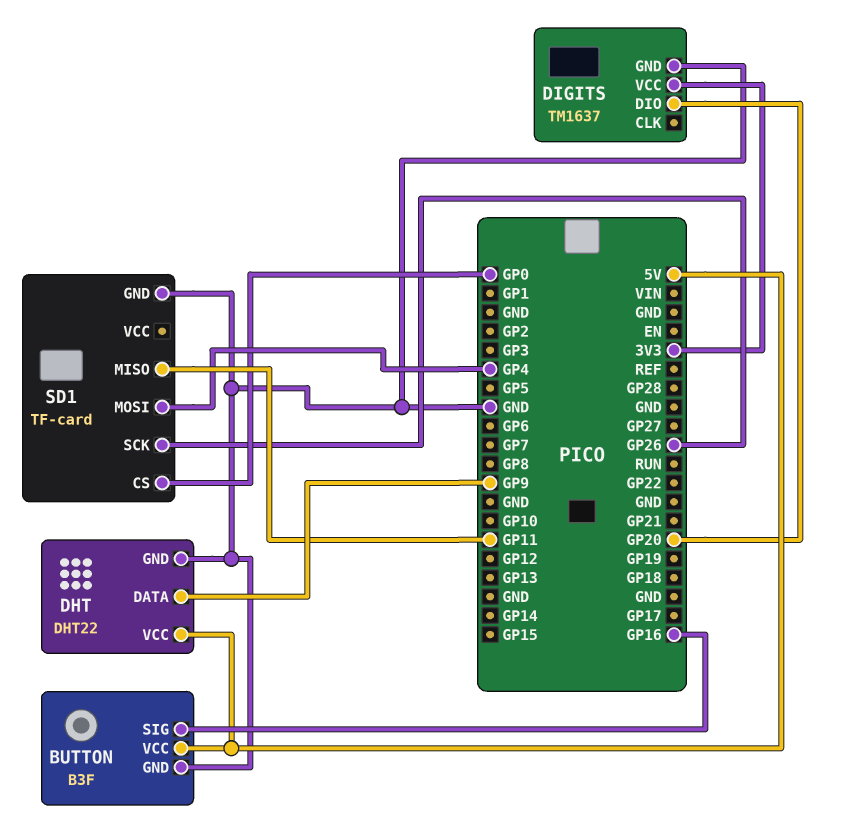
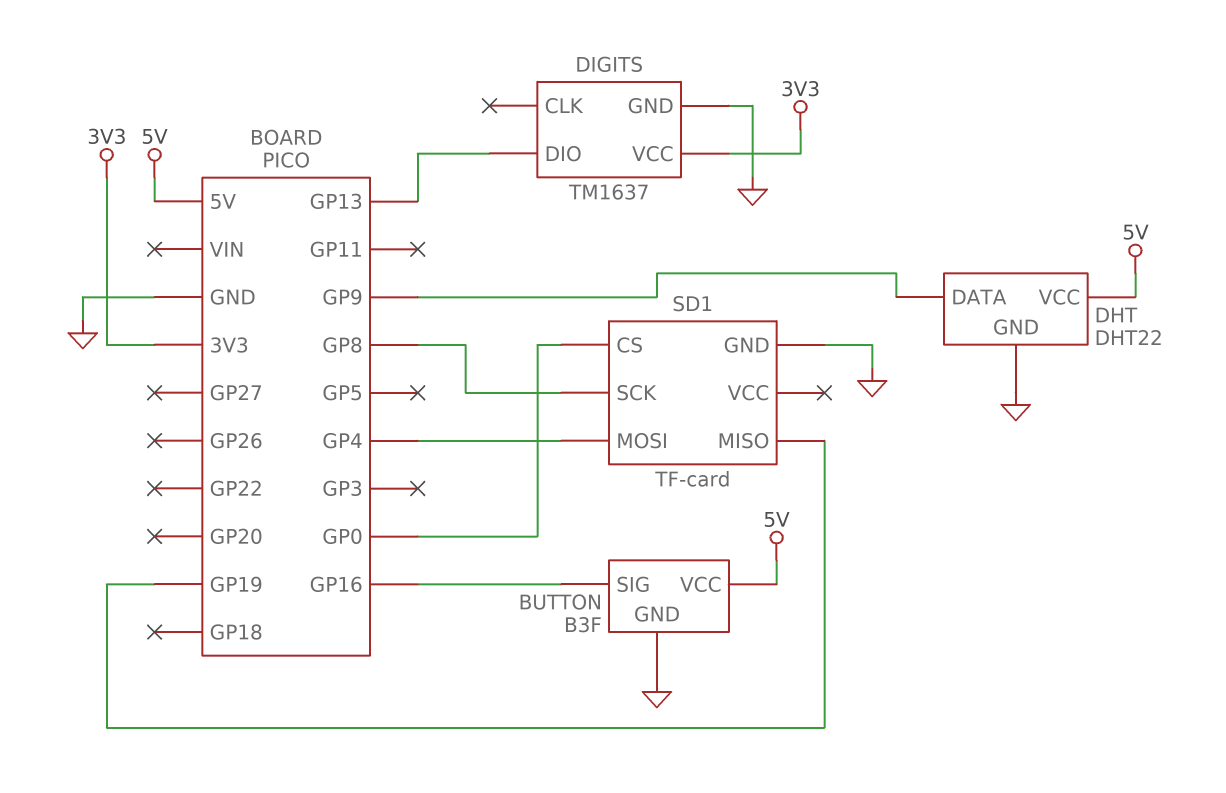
DIGITS pin DIO: GP20 -> GP13
SD1 pin MISO: GP11 -> GP19
SD1 pin SCK: GP26 -> GP8

